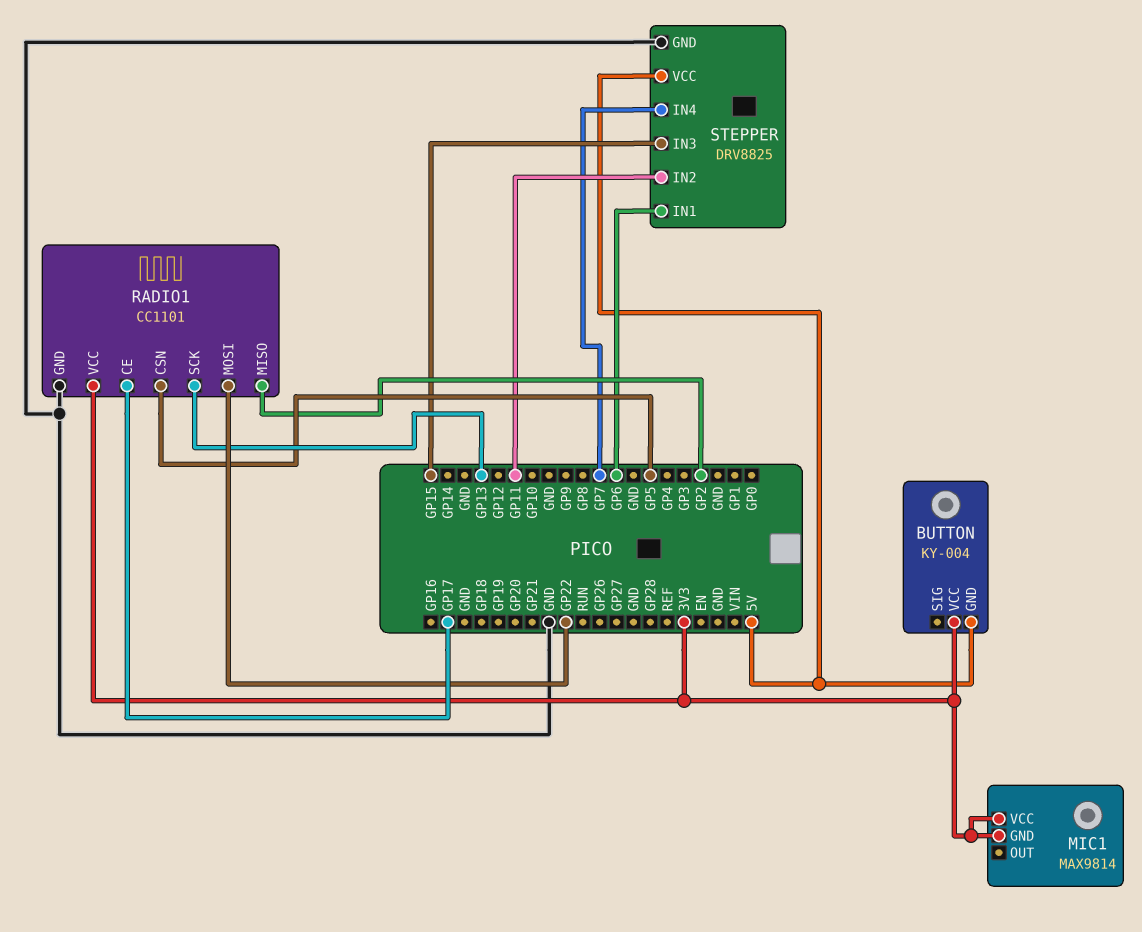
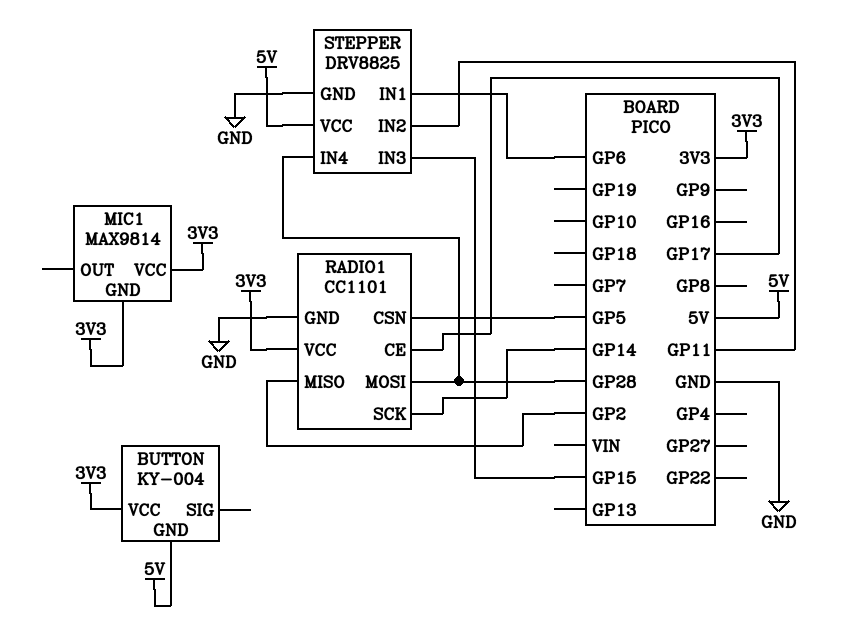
RADIO1 pin MOSI: GP22 -> GP28
RADIO1 pin SCK: GP13 -> GP14
STEPPER pin IN4: GP7 -> GP28

